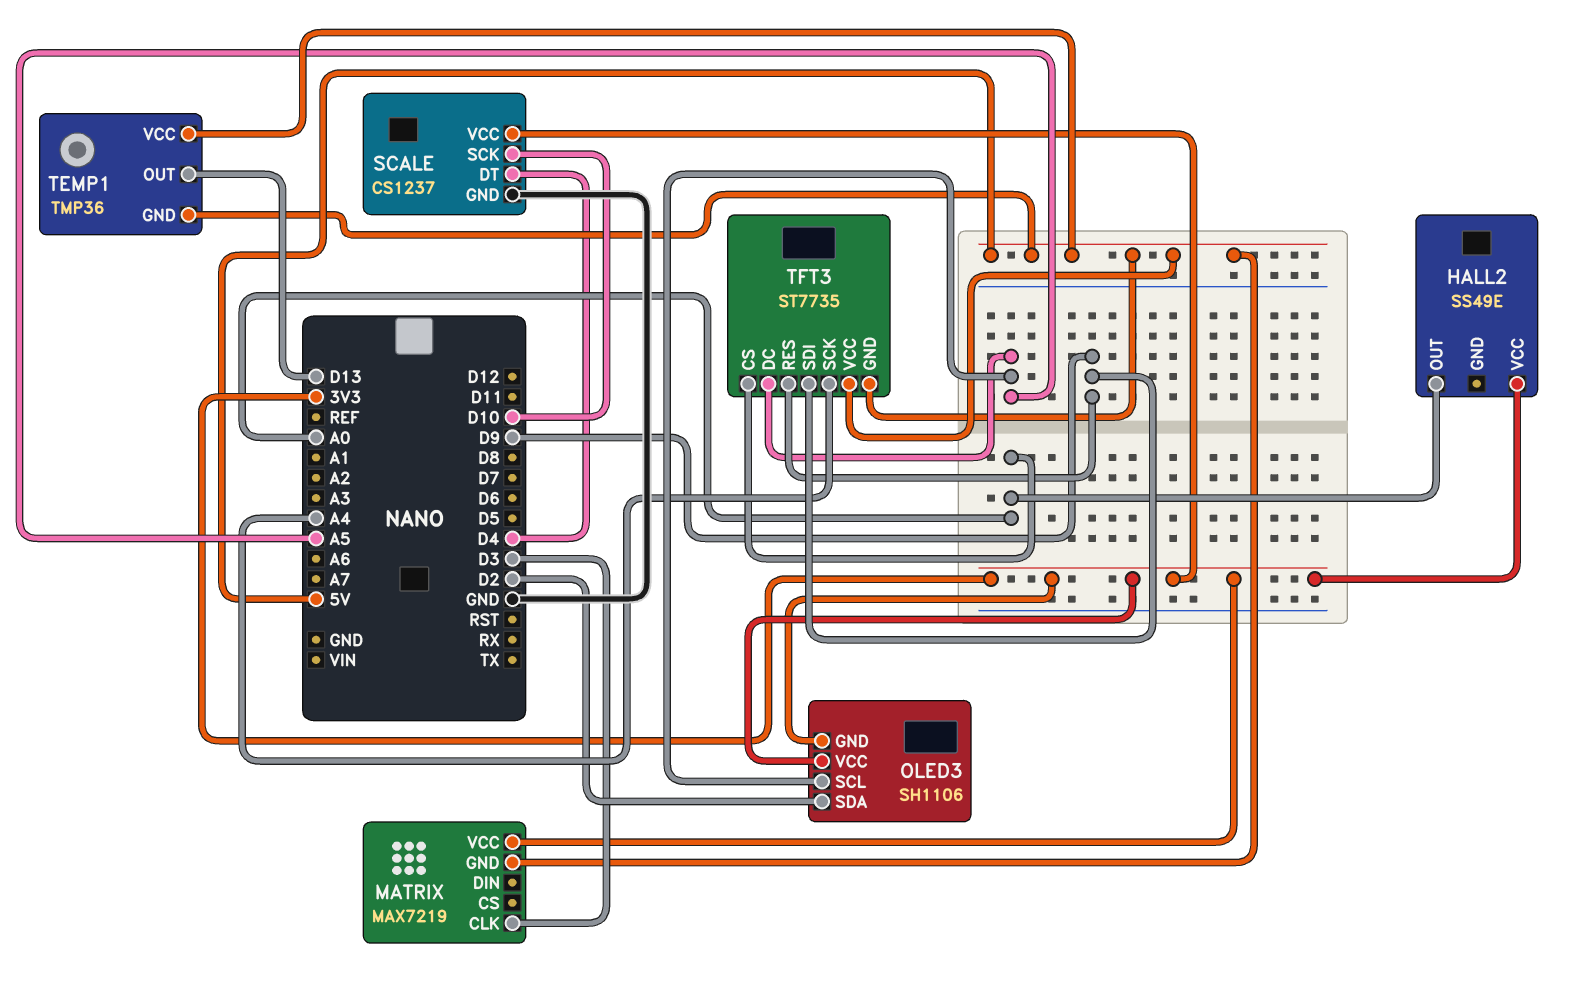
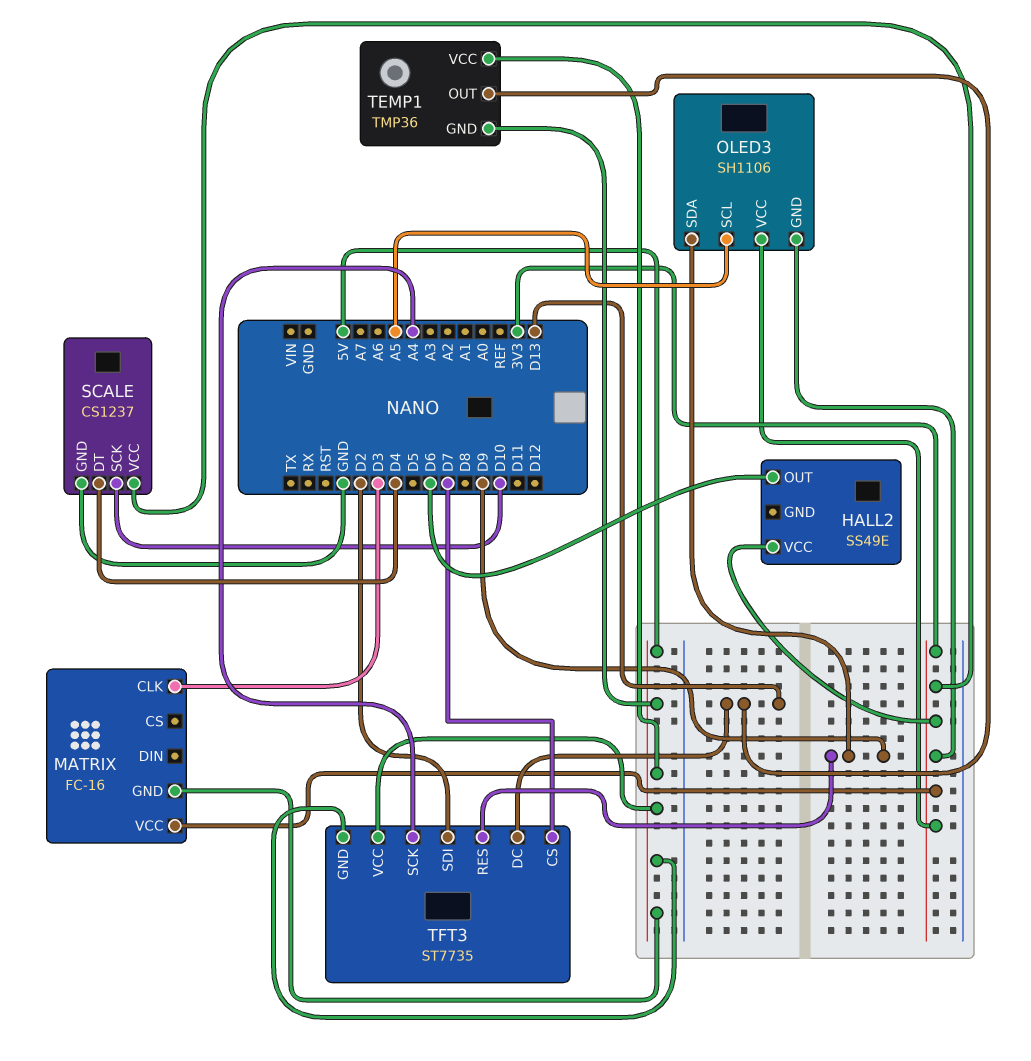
HALL2 pin OUT: A0 -> D6
MATRIX: MAX7219 -> FC-16
OLED3 pin SDA: D2 -> D9
TFT3 pin CS: A0 -> D7
TFT3 pin DC: A5 -> D13
TFT3 pin SDI: D9 -> D2

